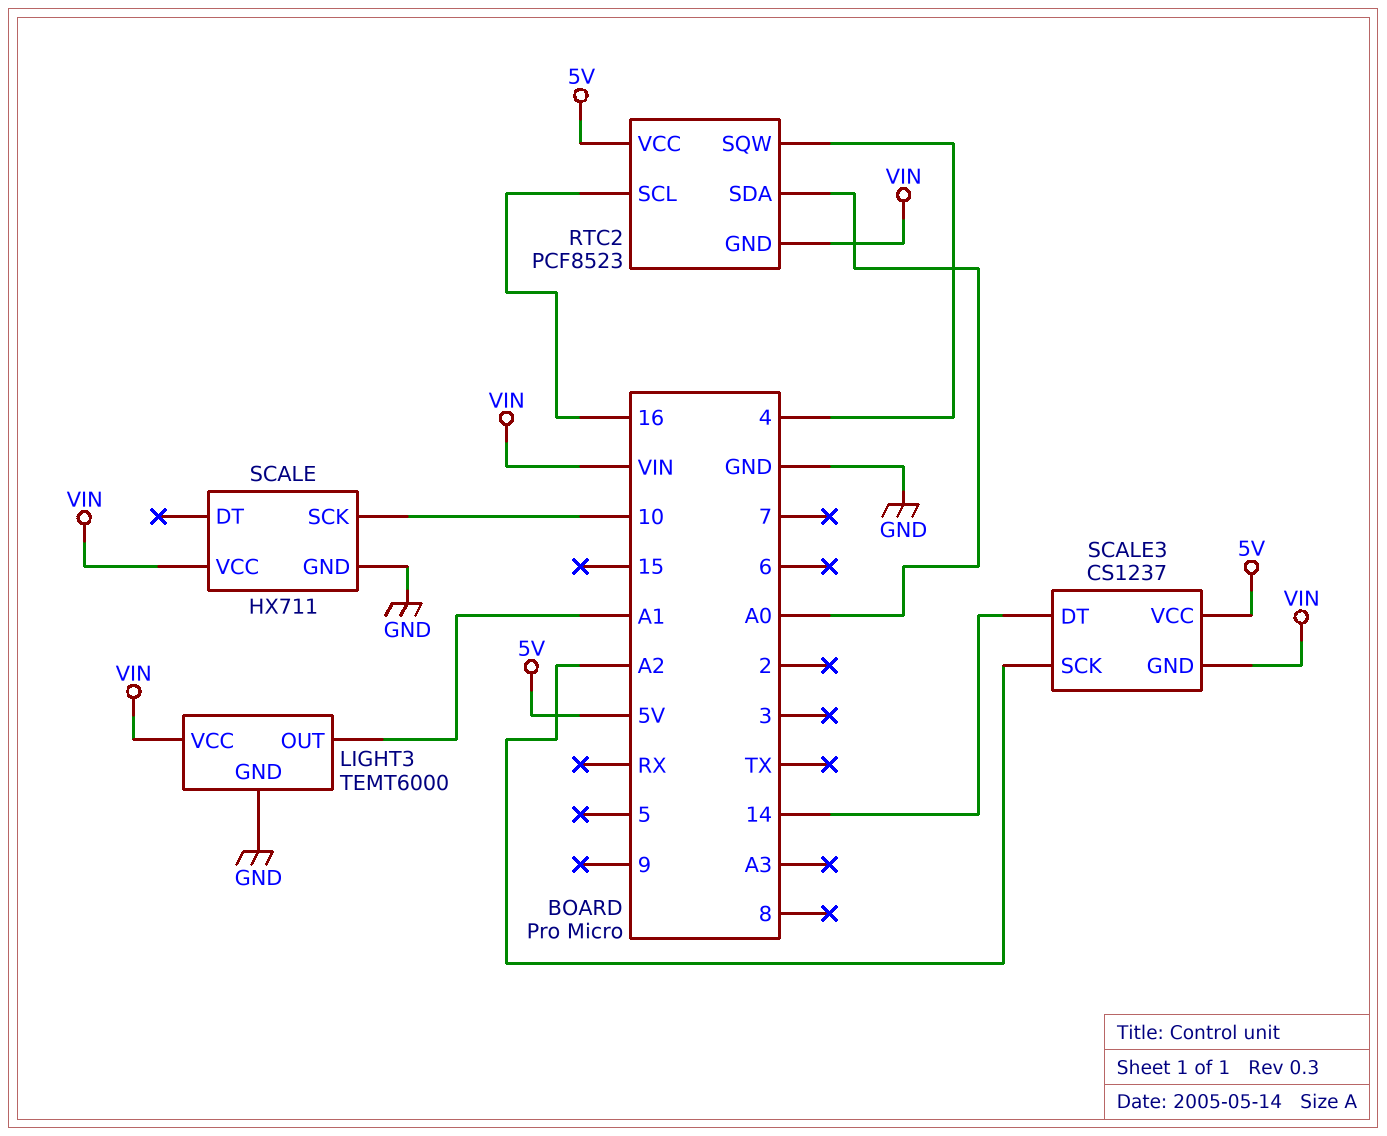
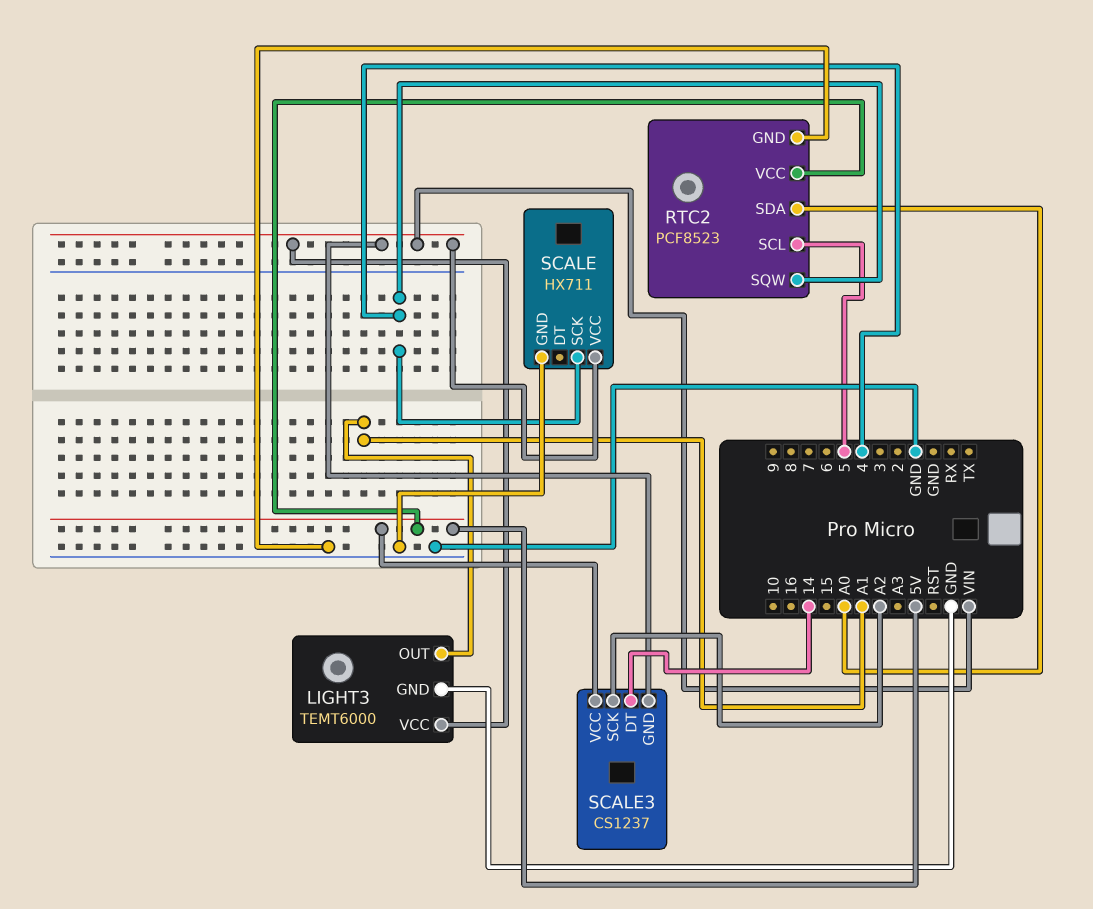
RTC2 pin GND: VIN -> GND
RTC2 pin SCL: 16 -> 5
SCALE pin SCK: 10 -> 4

